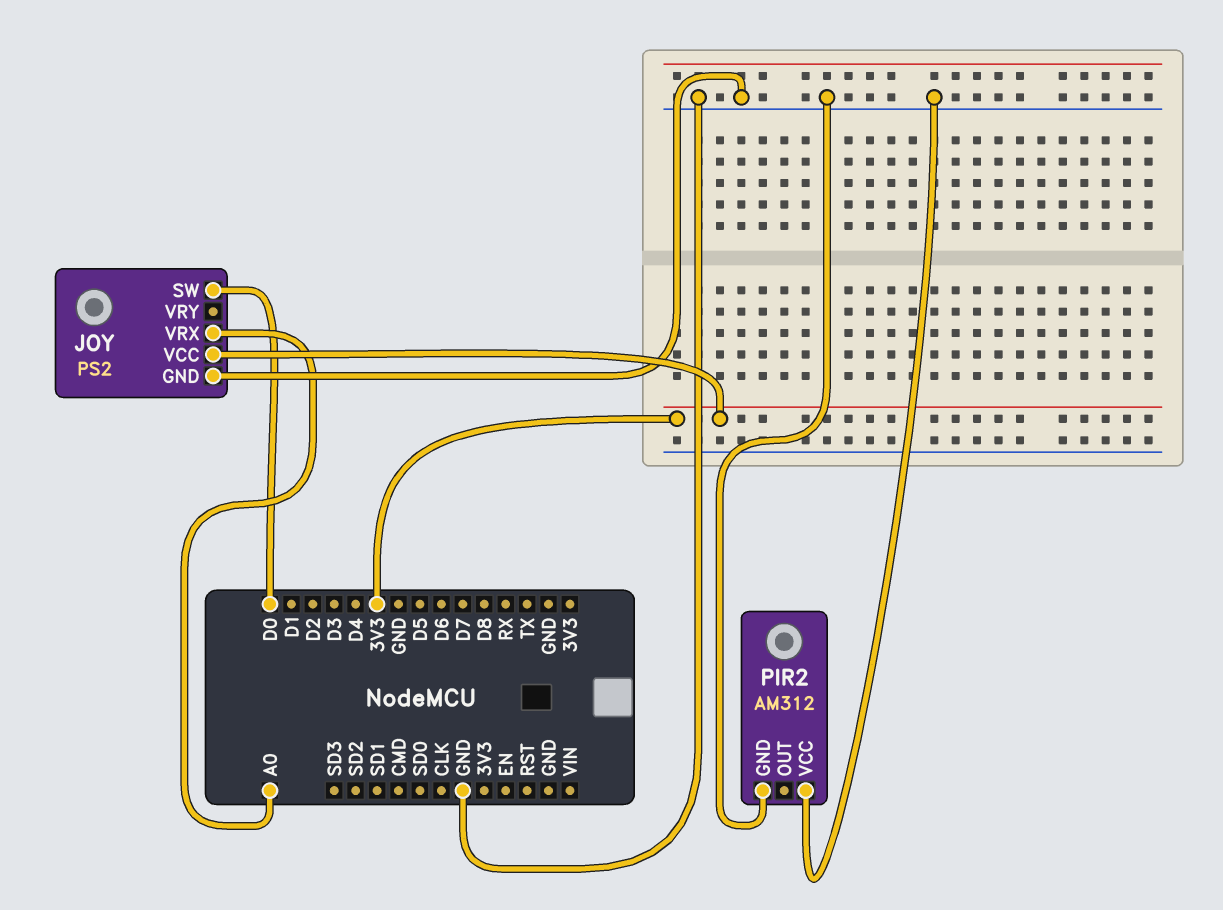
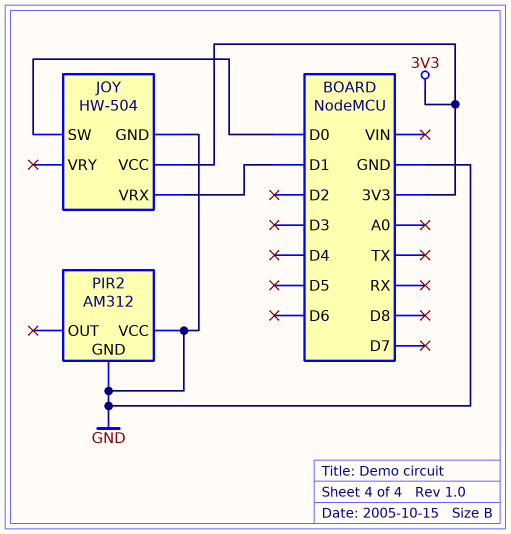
JOY: PS2 -> HW-504
JOY pin VRX: A0 -> D1

